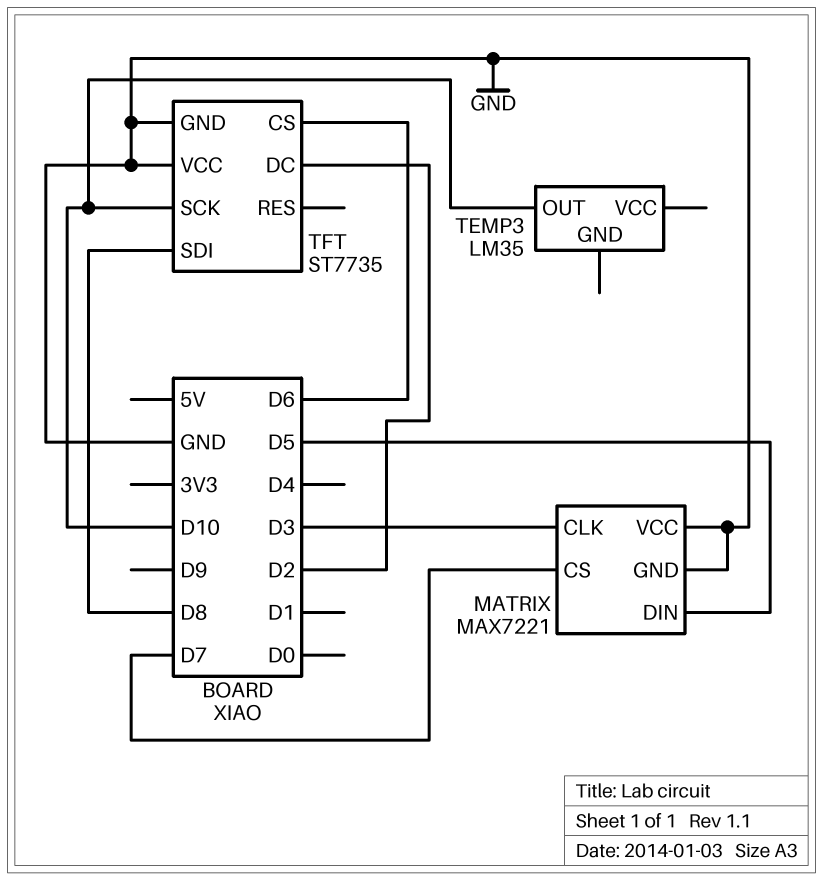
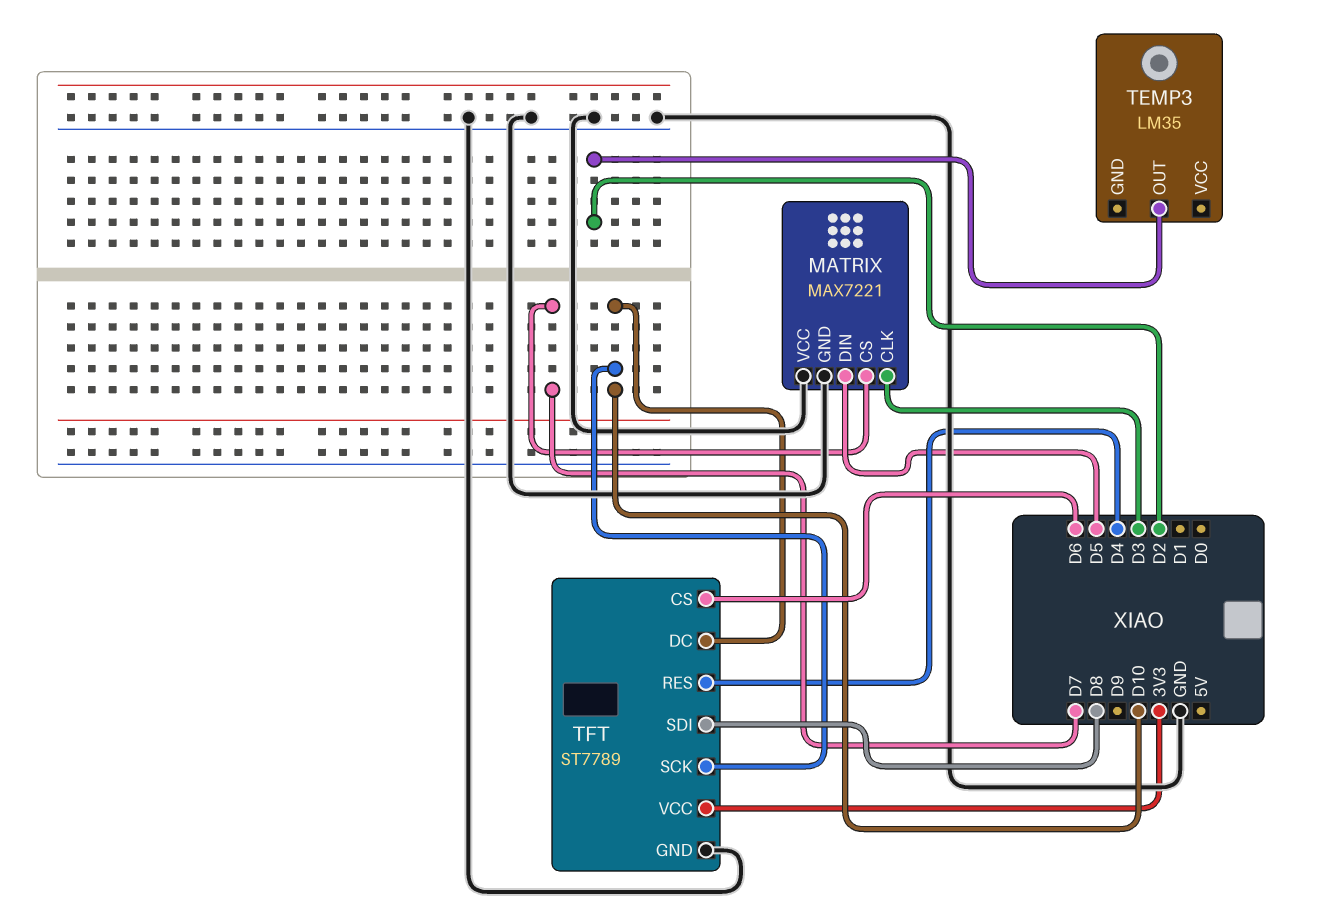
TEMP3 pin OUT: D10 -> D2
TFT: ST7735 -> ST7789
TFT pin DC: D2 -> D10
TFT pin RES: none -> D4
TFT pin VCC: GND -> 3V3

